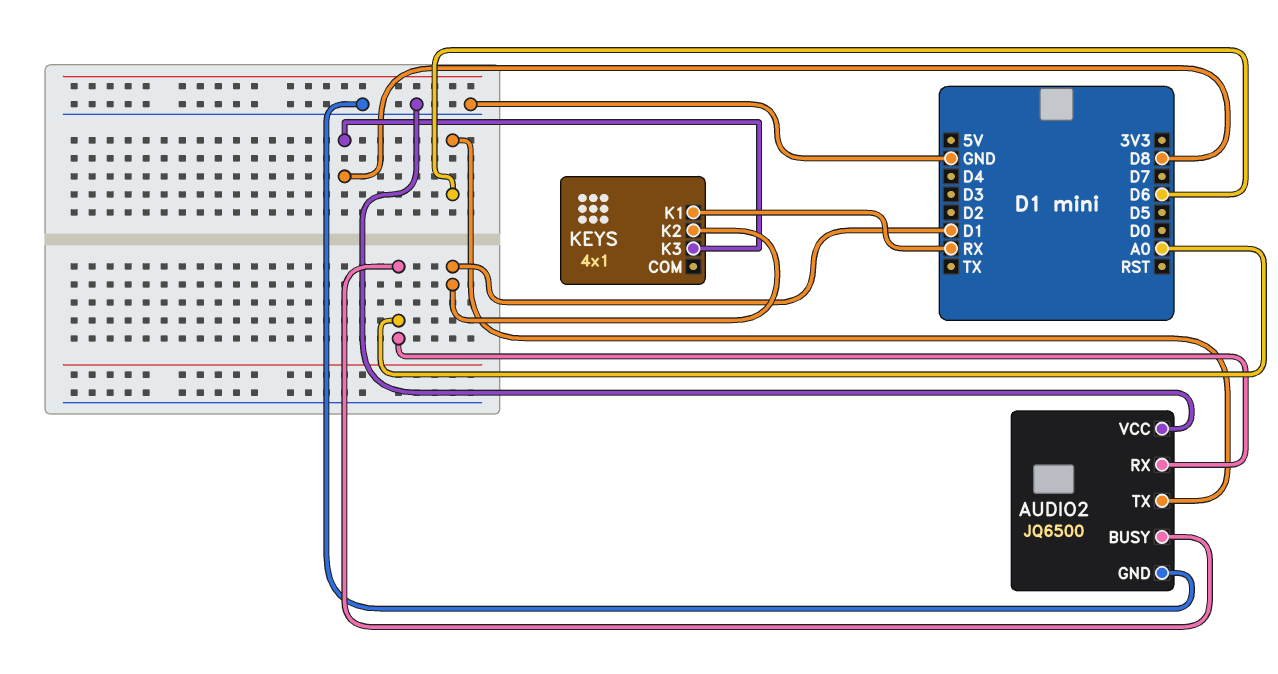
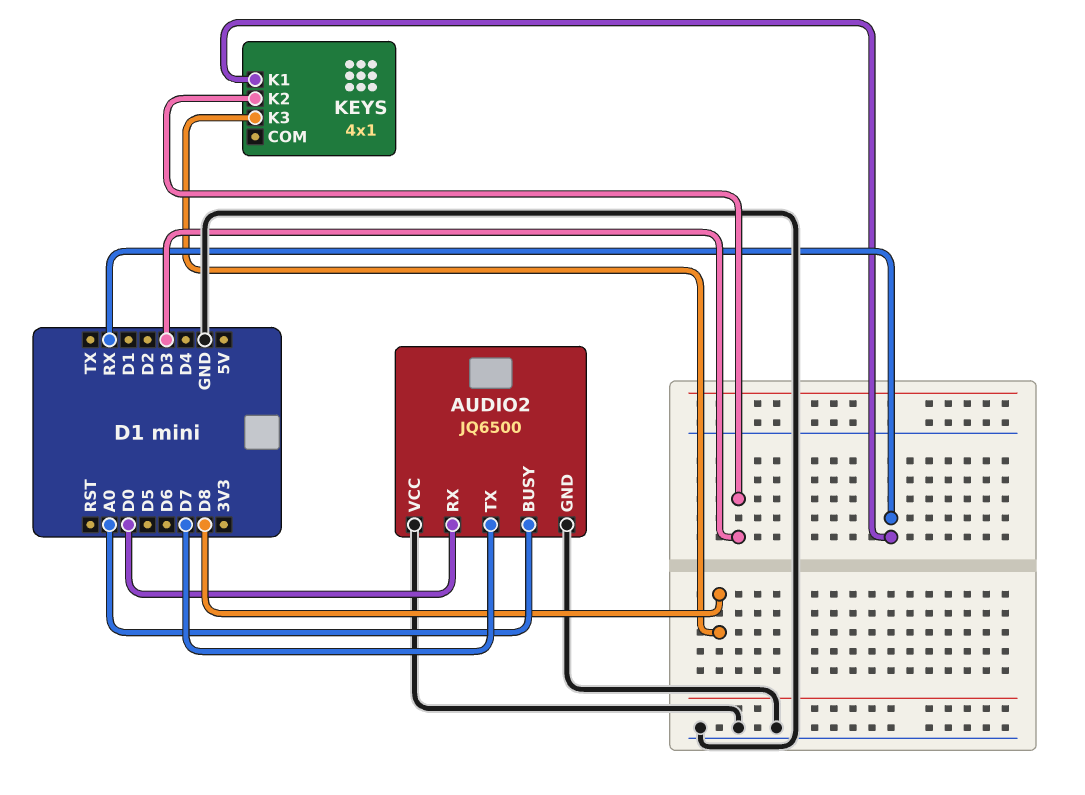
AUDIO2 pin RX: A0 -> D0
AUDIO2 pin TX: D6 -> D7
KEYS pin K2: D1 -> D3

